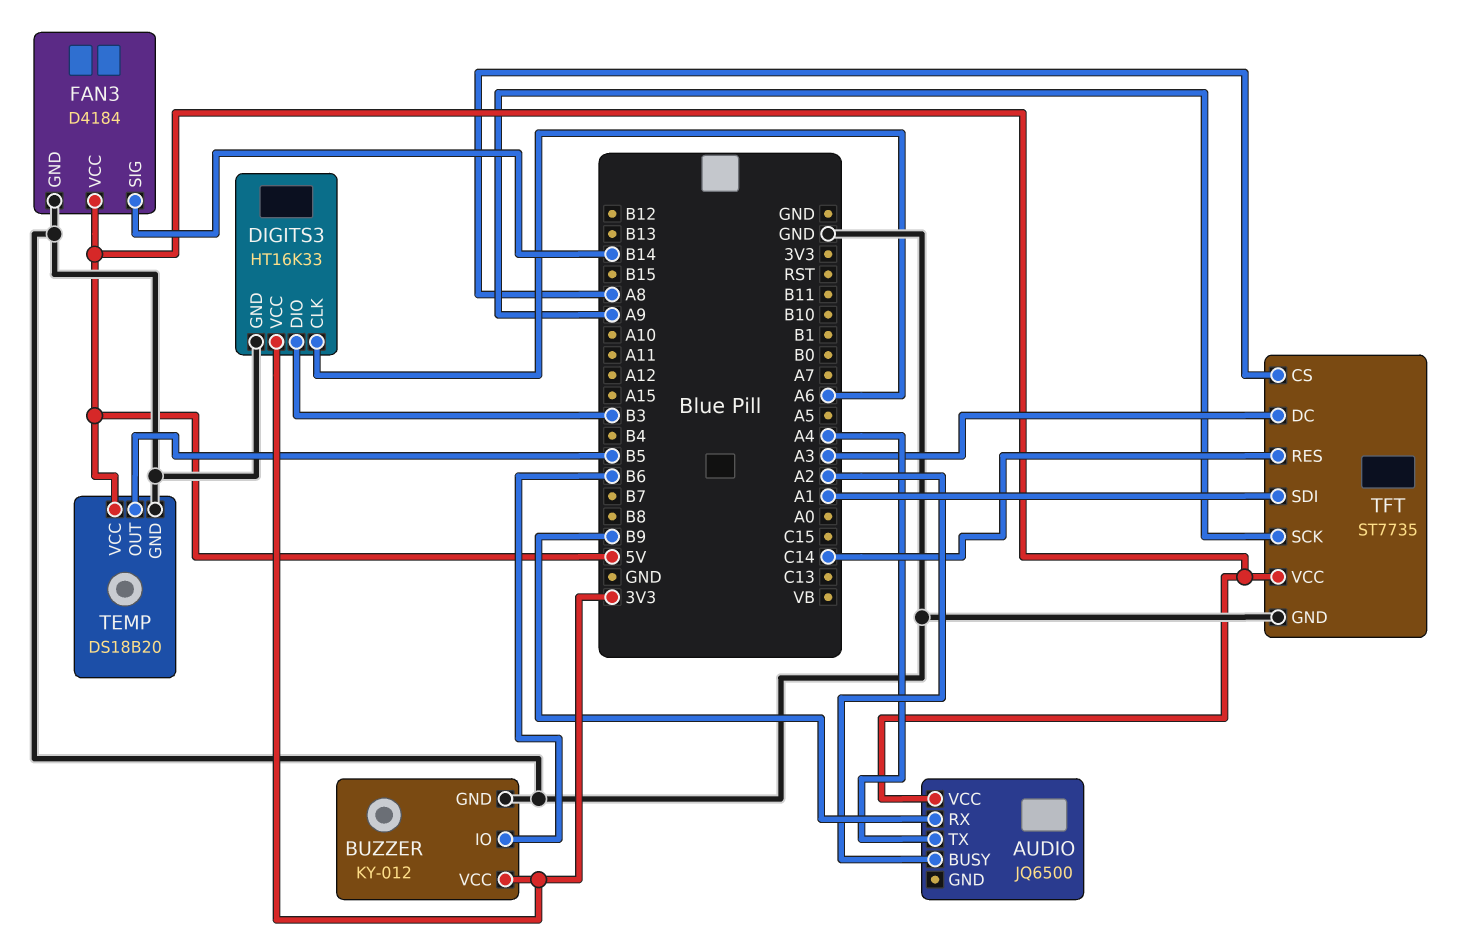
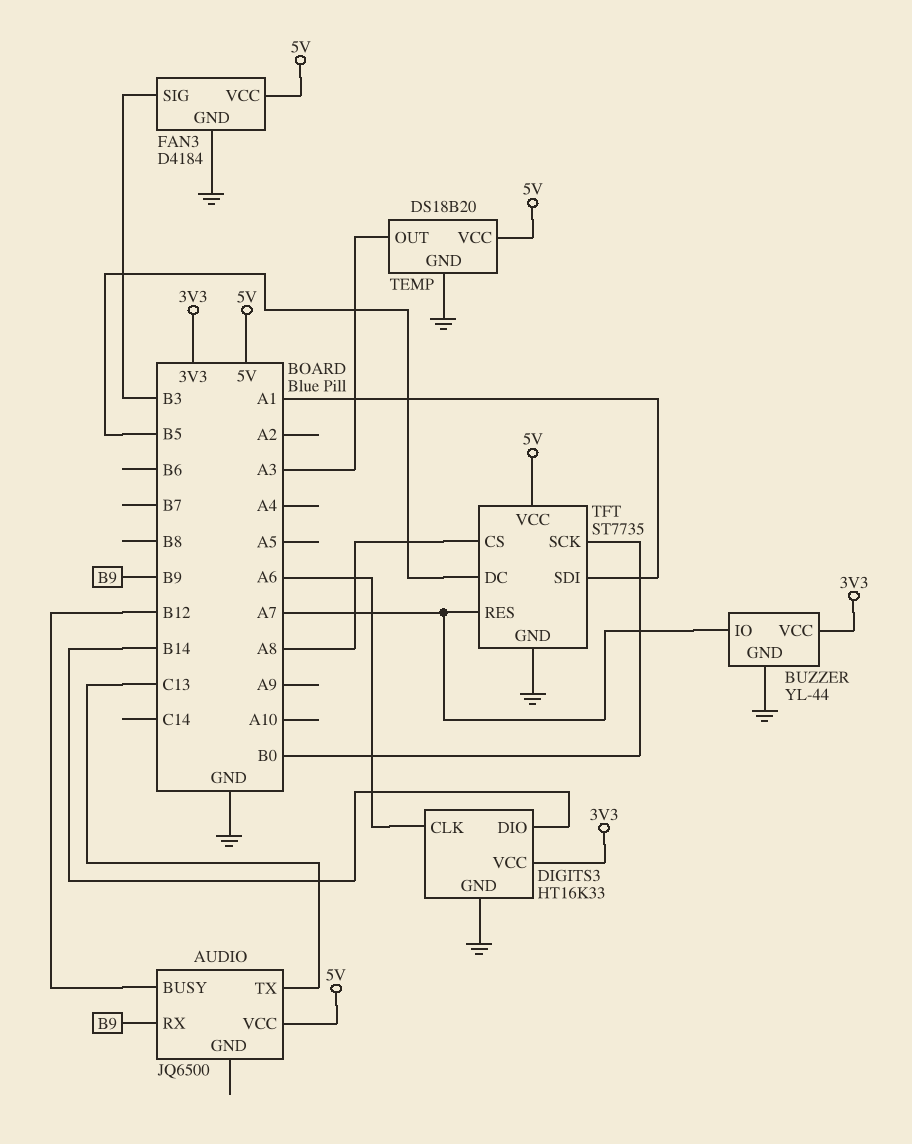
AUDIO pin BUSY: A2 -> B12
AUDIO pin TX: A4 -> C13
BUZZER: KY-012 -> YL-44
BUZZER pin IO: B6 -> A7
DIGITS3 pin DIO: B3 -> B14
FAN3 pin SIG: B14 -> B3
TEMP pin OUT: B5 -> A3
TFT pin DC: A3 -> B5
TFT pin RES: C14 -> A7
TFT pin SCK: A9 -> B0

